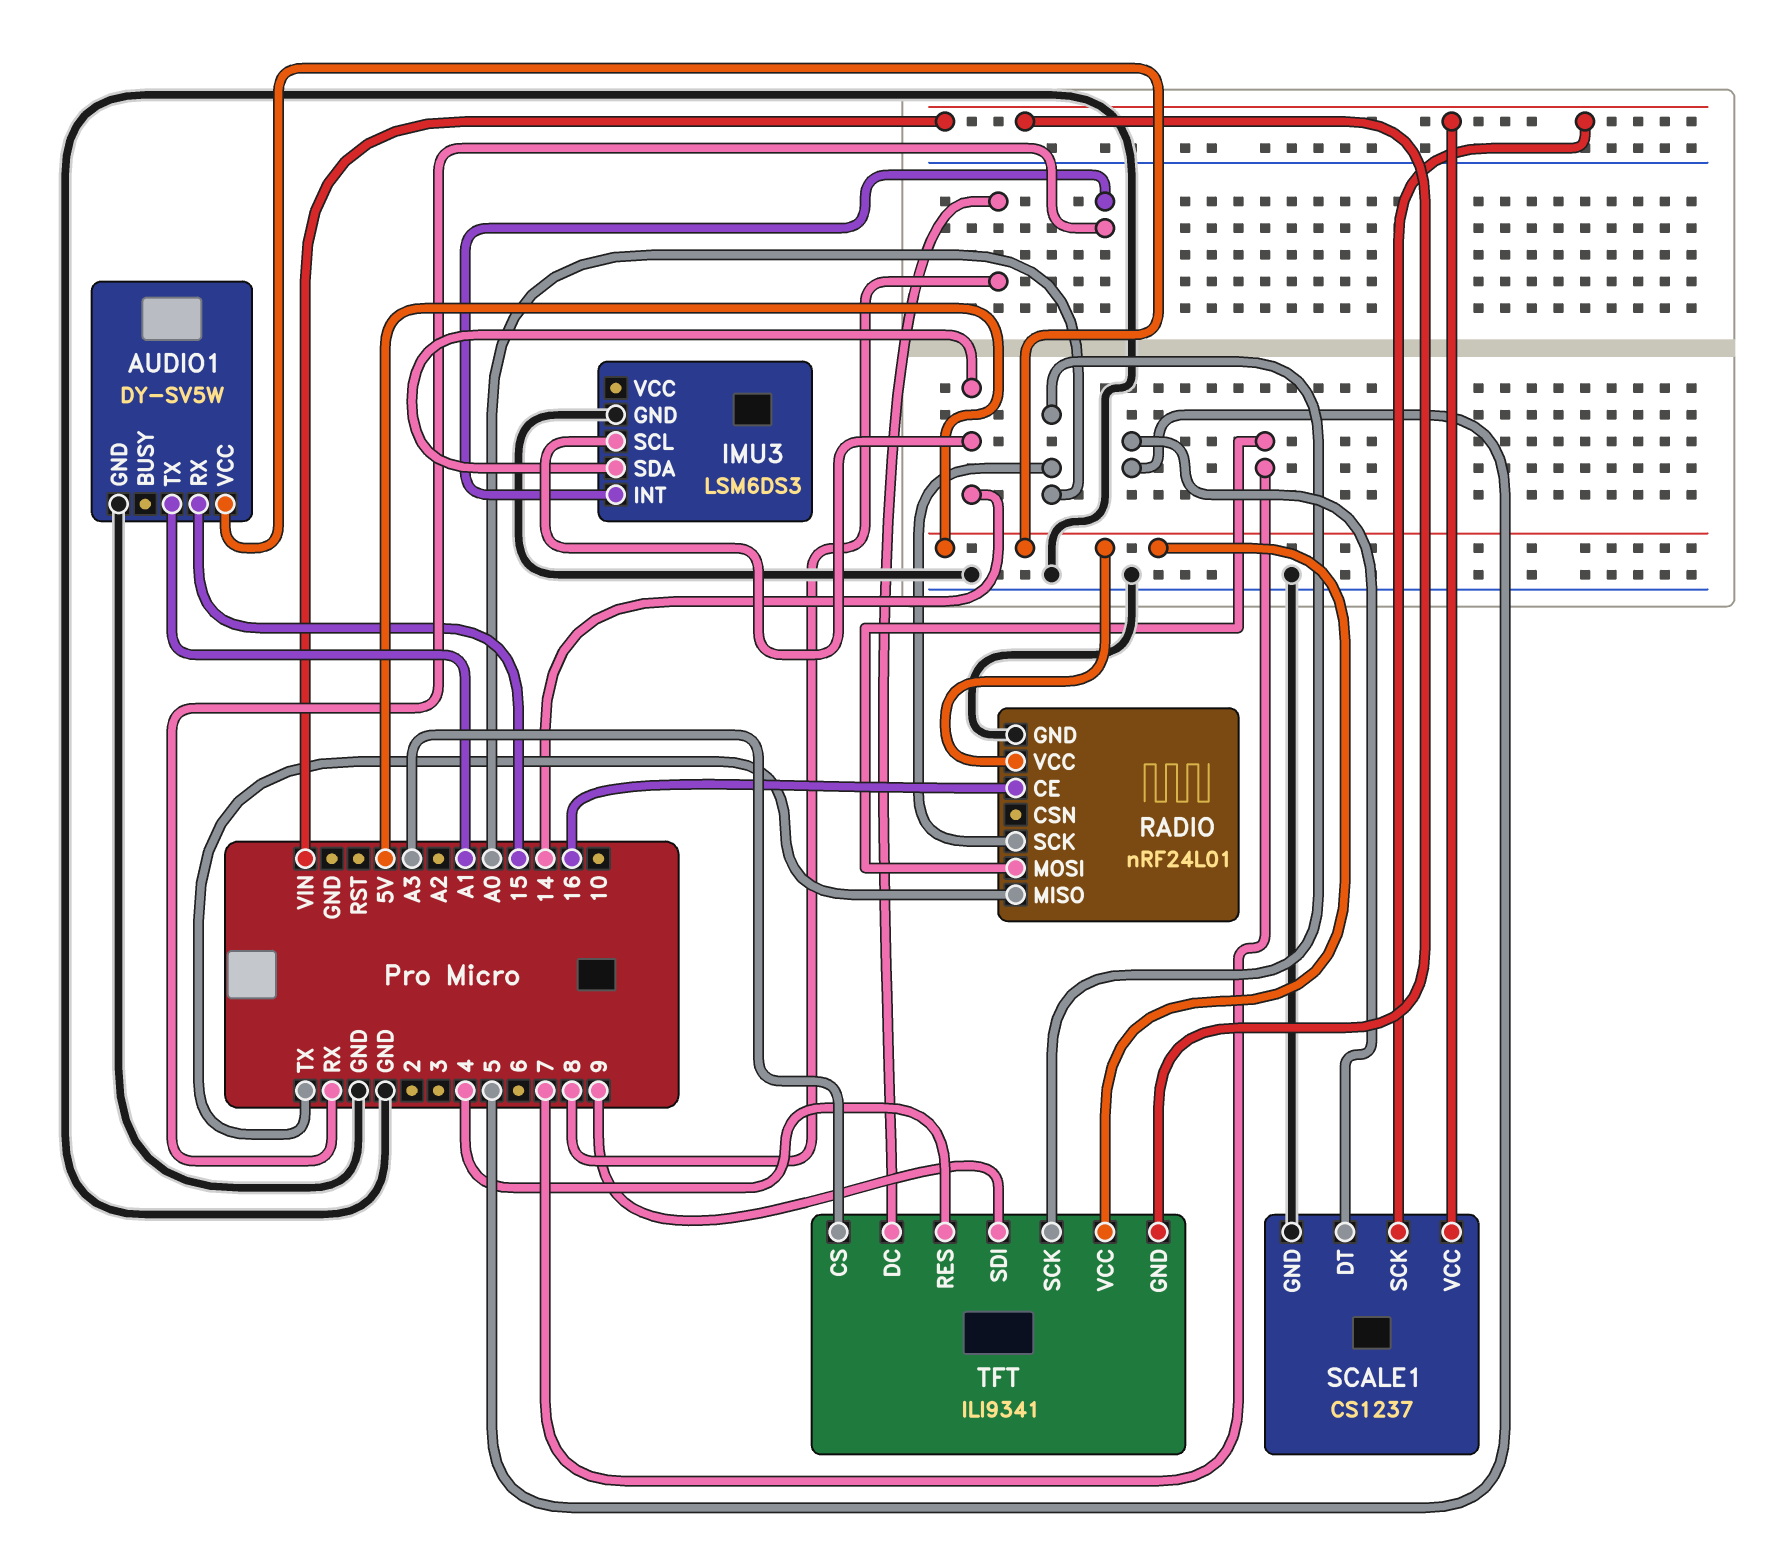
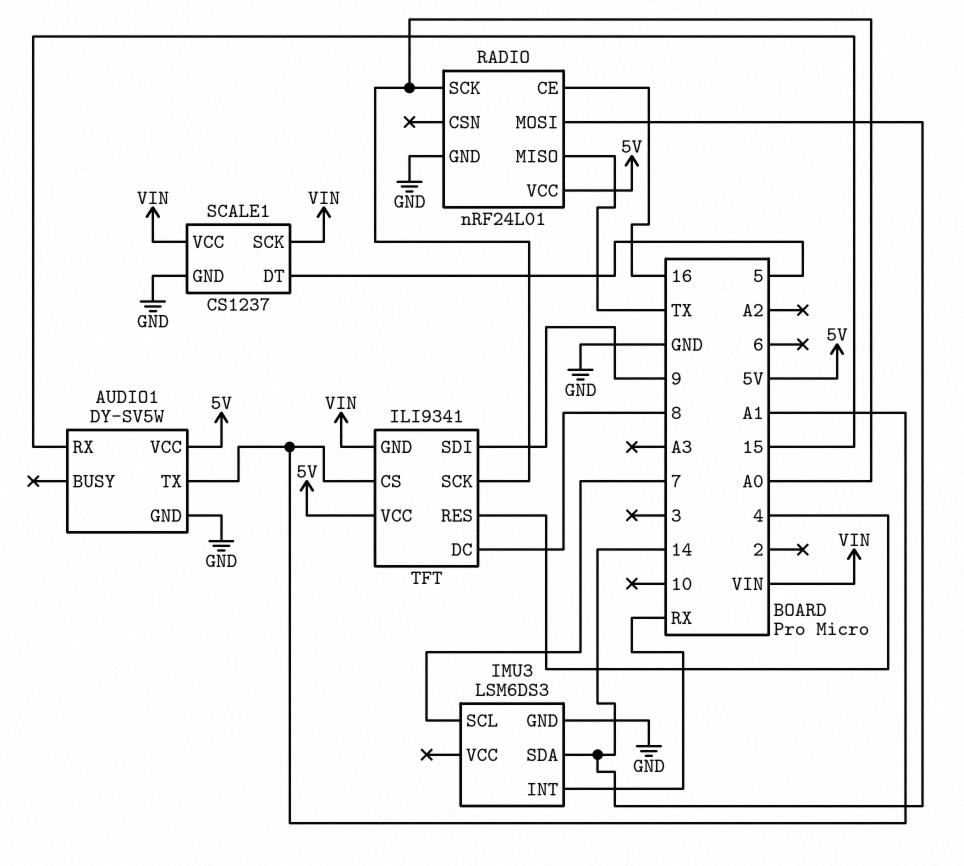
IMU3 pin SCL: 14 -> 7
RADIO pin MOSI: 7 -> 14
TFT pin CS: A3 -> A1

